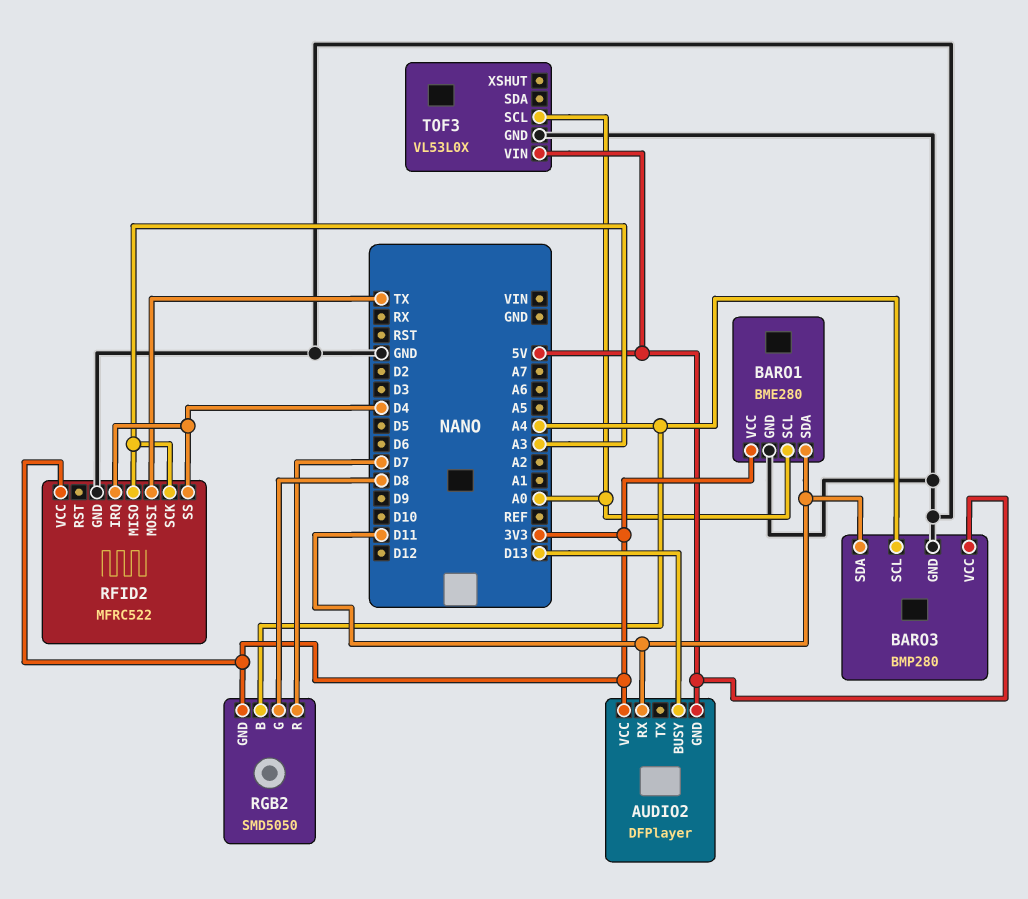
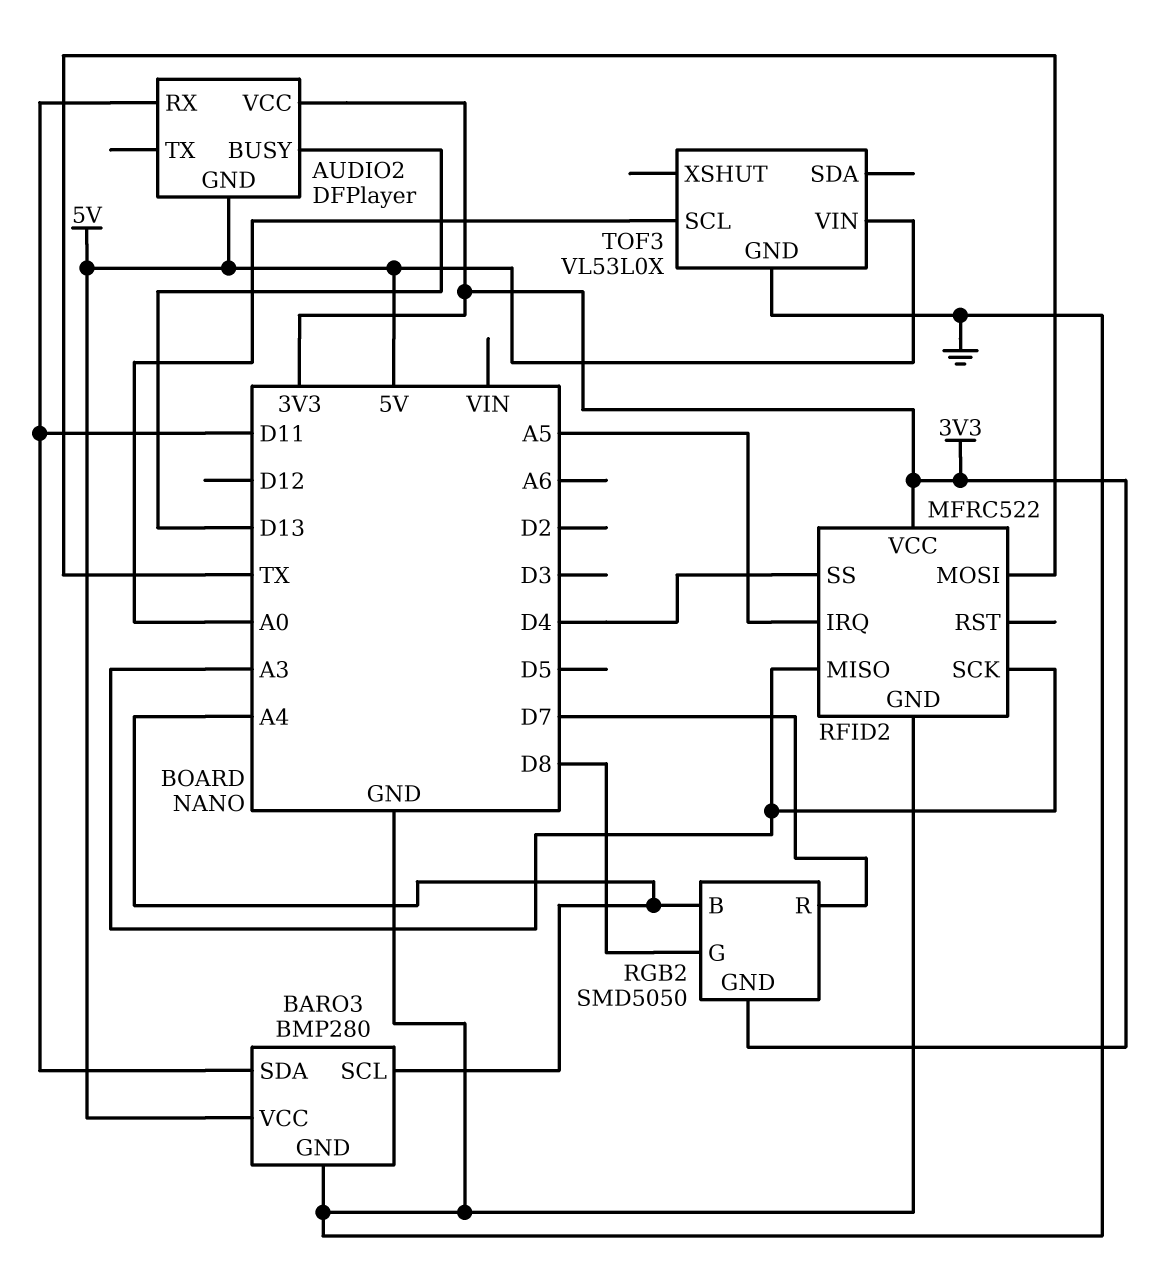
BARO1: BME280 -> none
BARO1 pin GND: GND -> none
BARO1 pin SCL: A0 -> none
BARO1 pin SDA: D11 -> none
BARO1 pin VCC: 3V3 -> none
RFID2 pin IRQ: D4 -> A5

